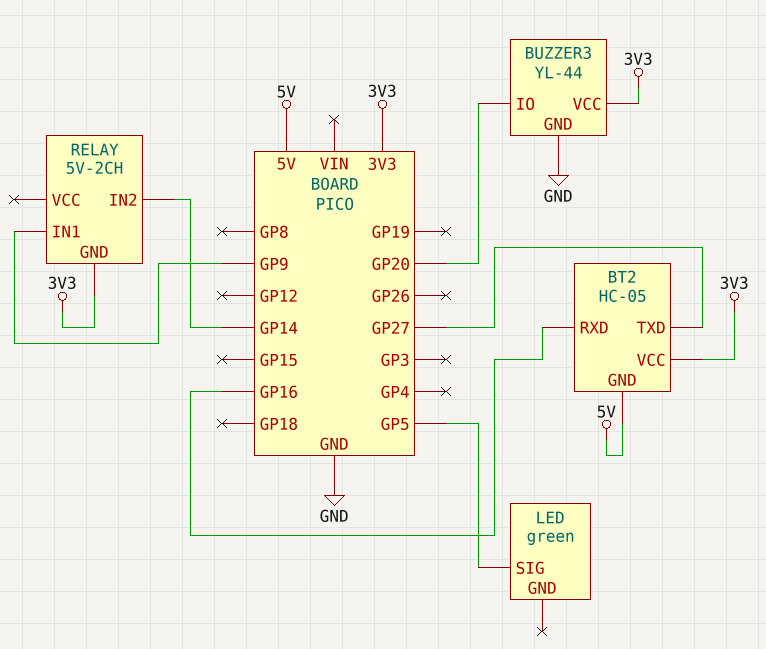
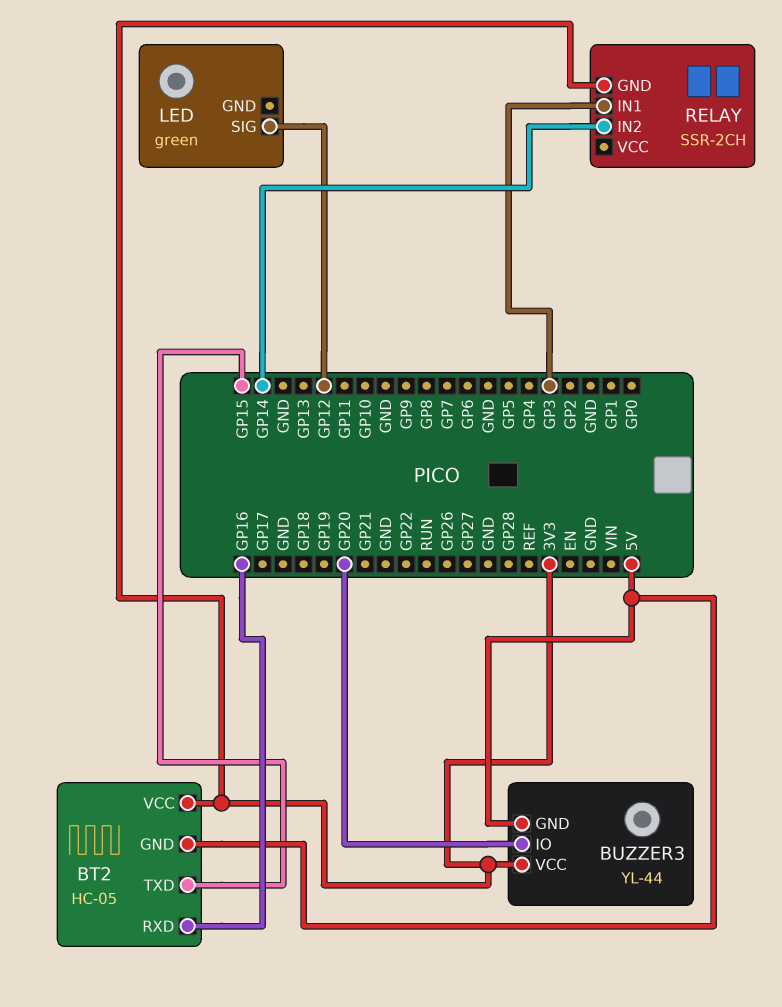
BT2 pin TXD: GP27 -> GP15
BUZZER3 pin GND: GND -> 5V
LED pin SIG: GP5 -> GP12
RELAY: 5V-2CH -> SSR-2CH
RELAY pin IN1: GP9 -> GP3

